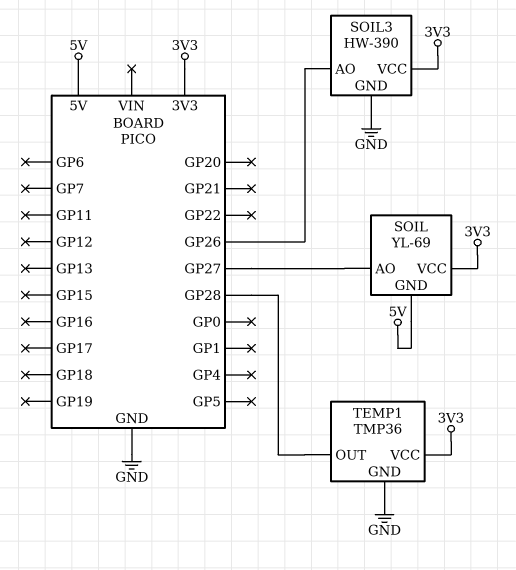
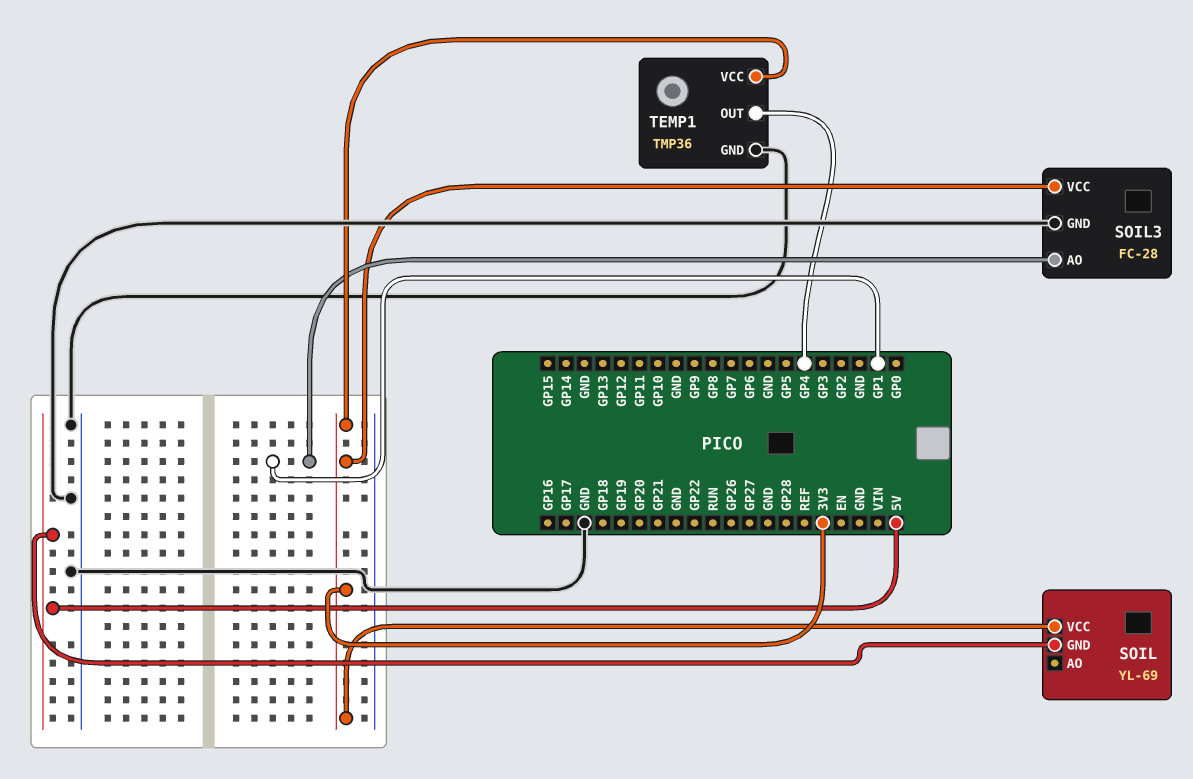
SOIL pin AO: GP27 -> none
SOIL3: HW-390 -> FC-28
SOIL3 pin AO: GP26 -> GP1
TEMP1 pin OUT: GP28 -> GP4

